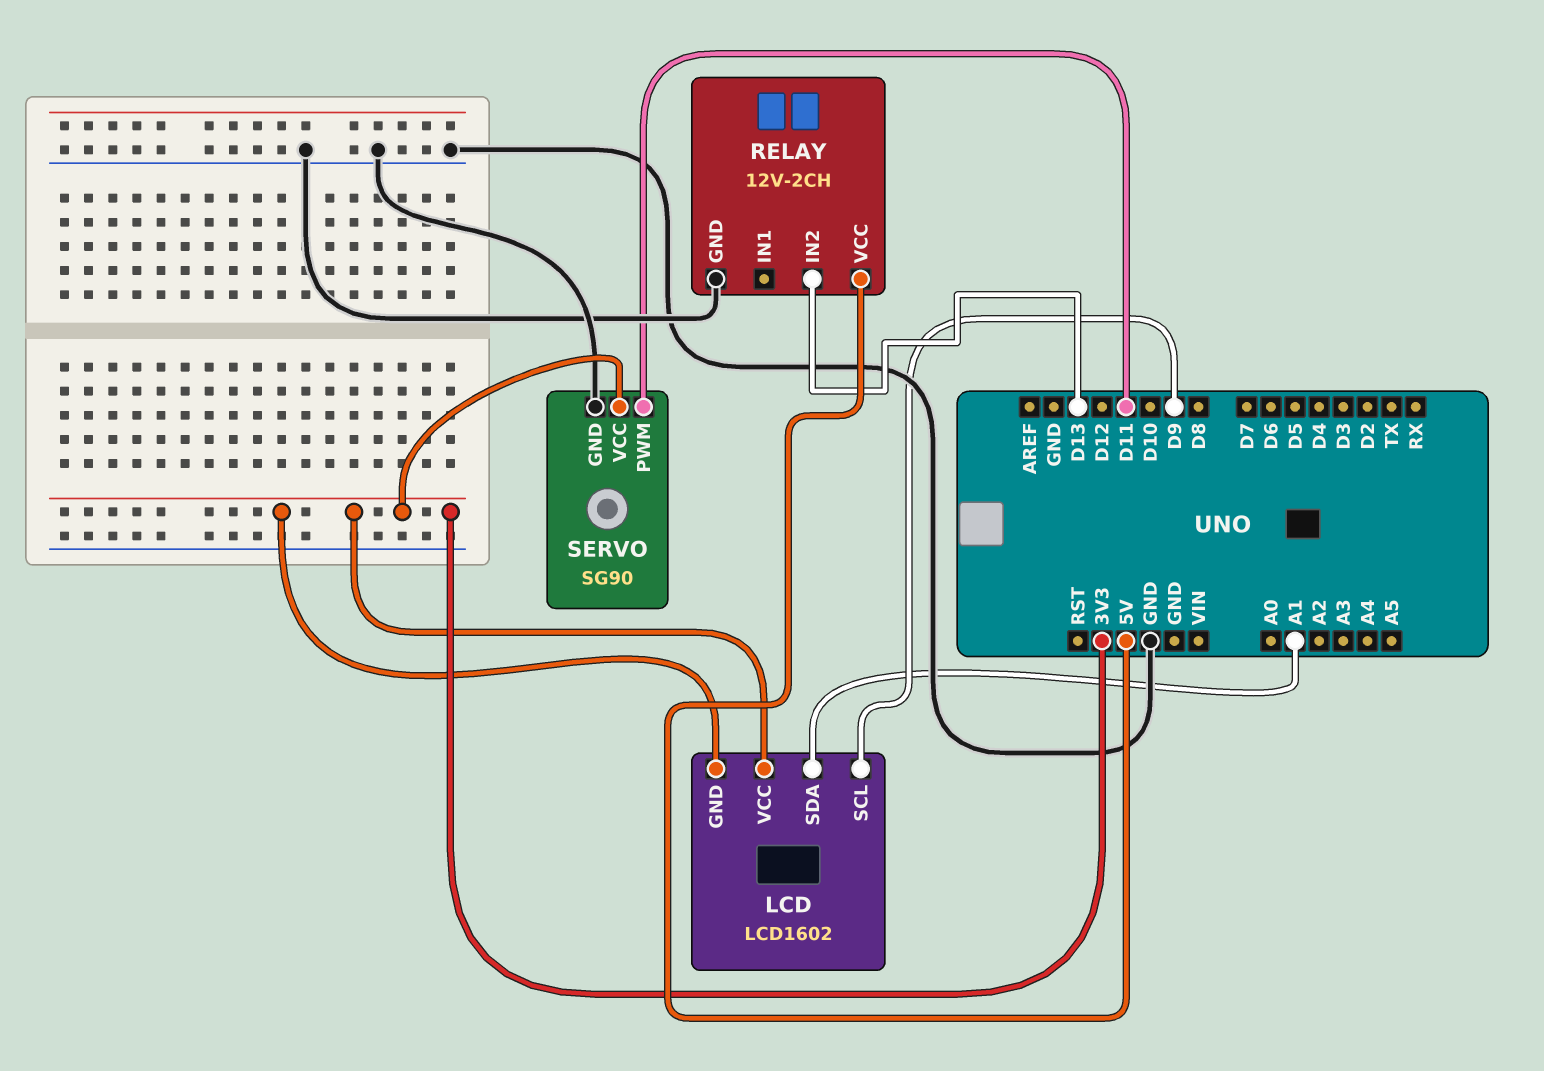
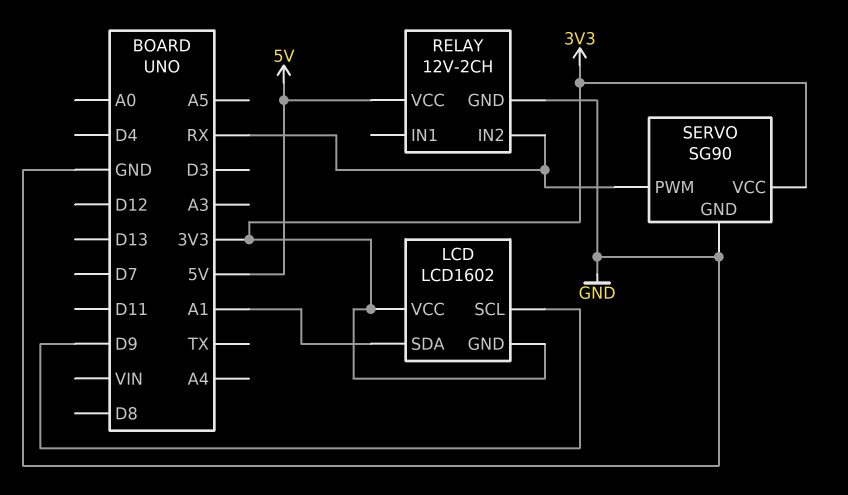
RELAY pin IN2: D13 -> RX
SERVO pin PWM: D11 -> RX

